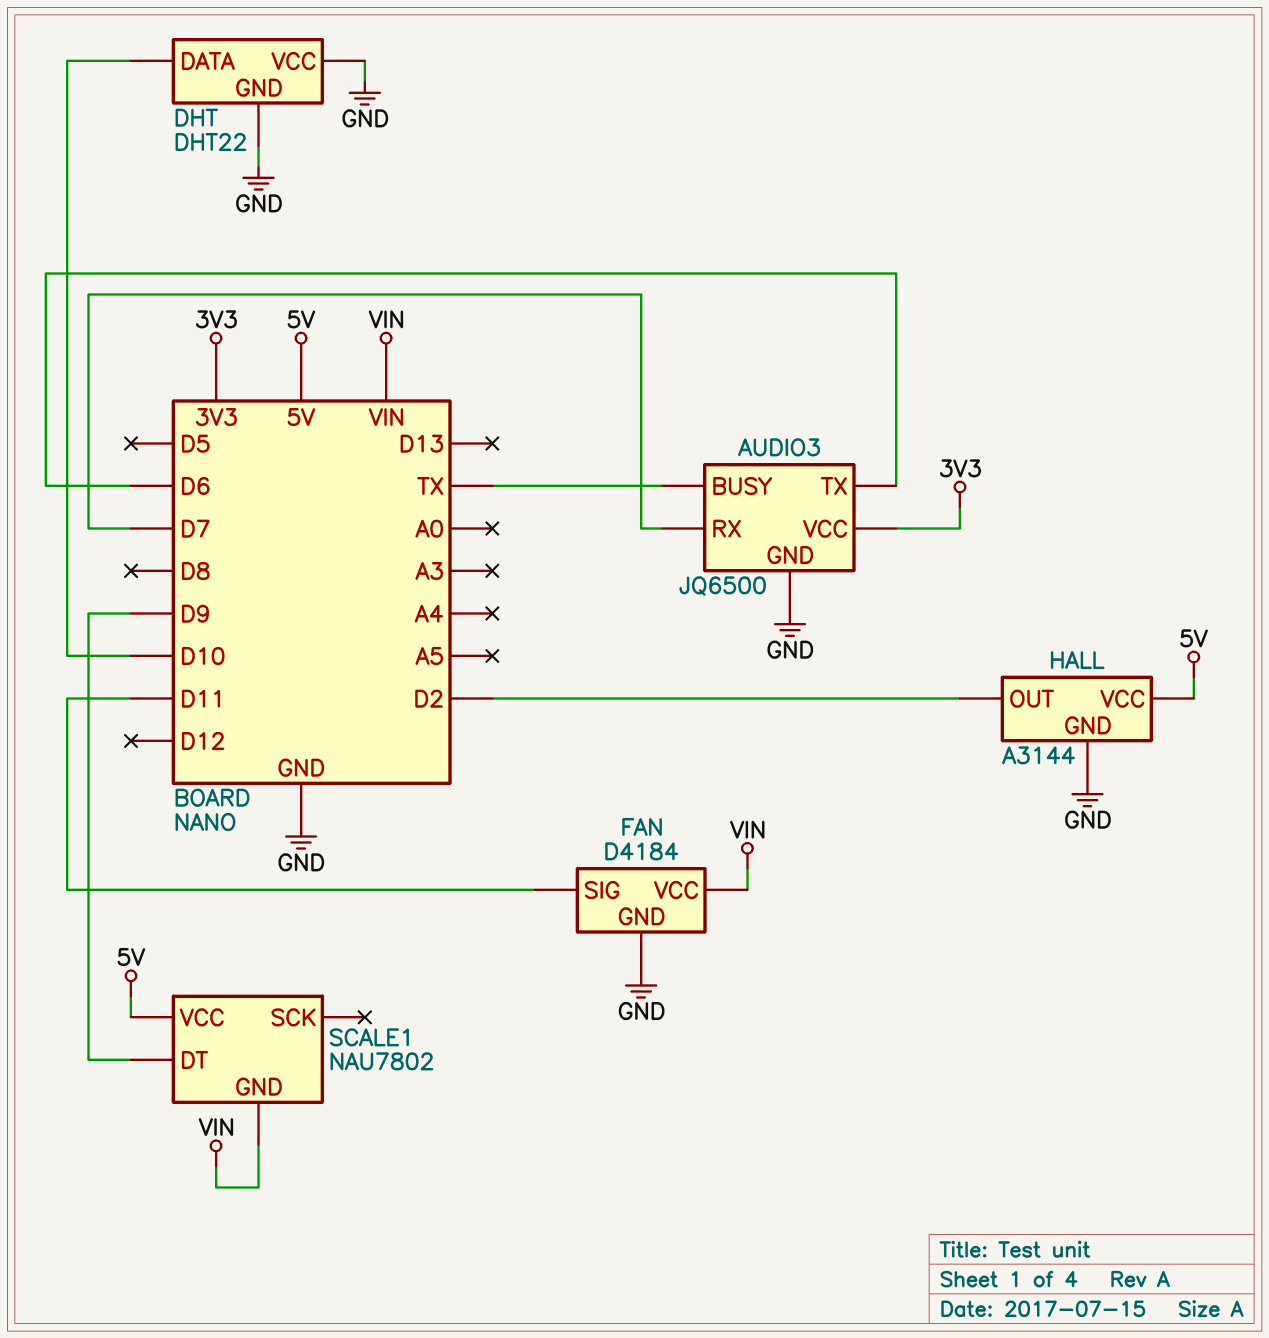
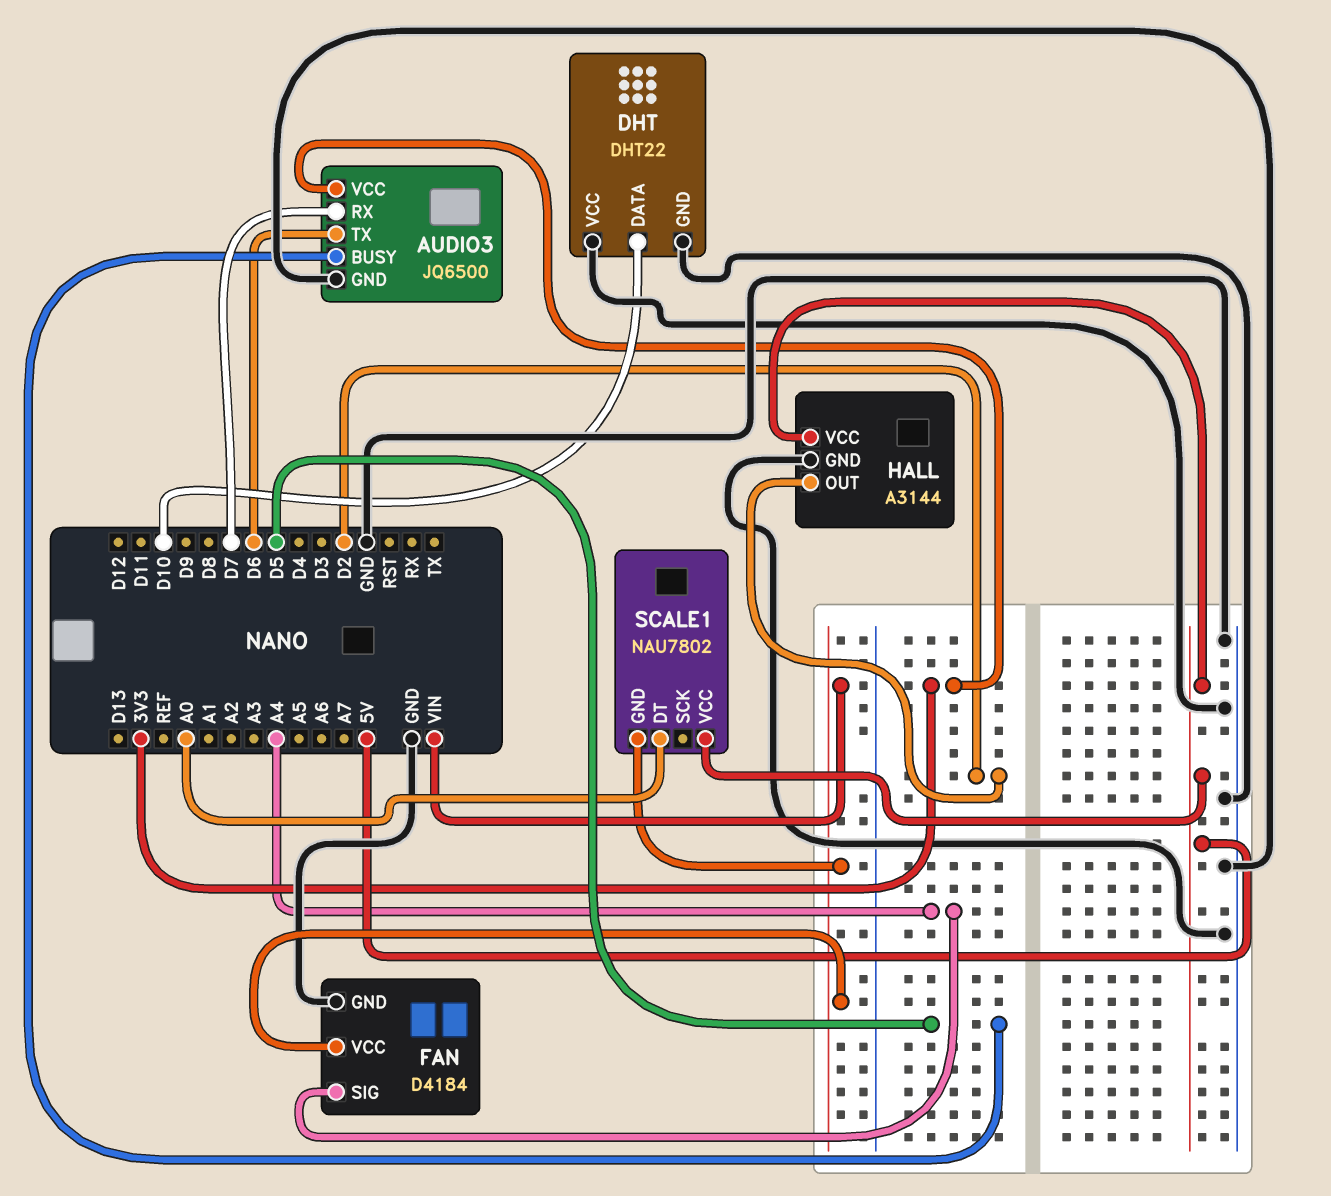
AUDIO3 pin BUSY: TX -> D5
FAN pin SIG: D11 -> A4
SCALE1 pin DT: D9 -> A0

